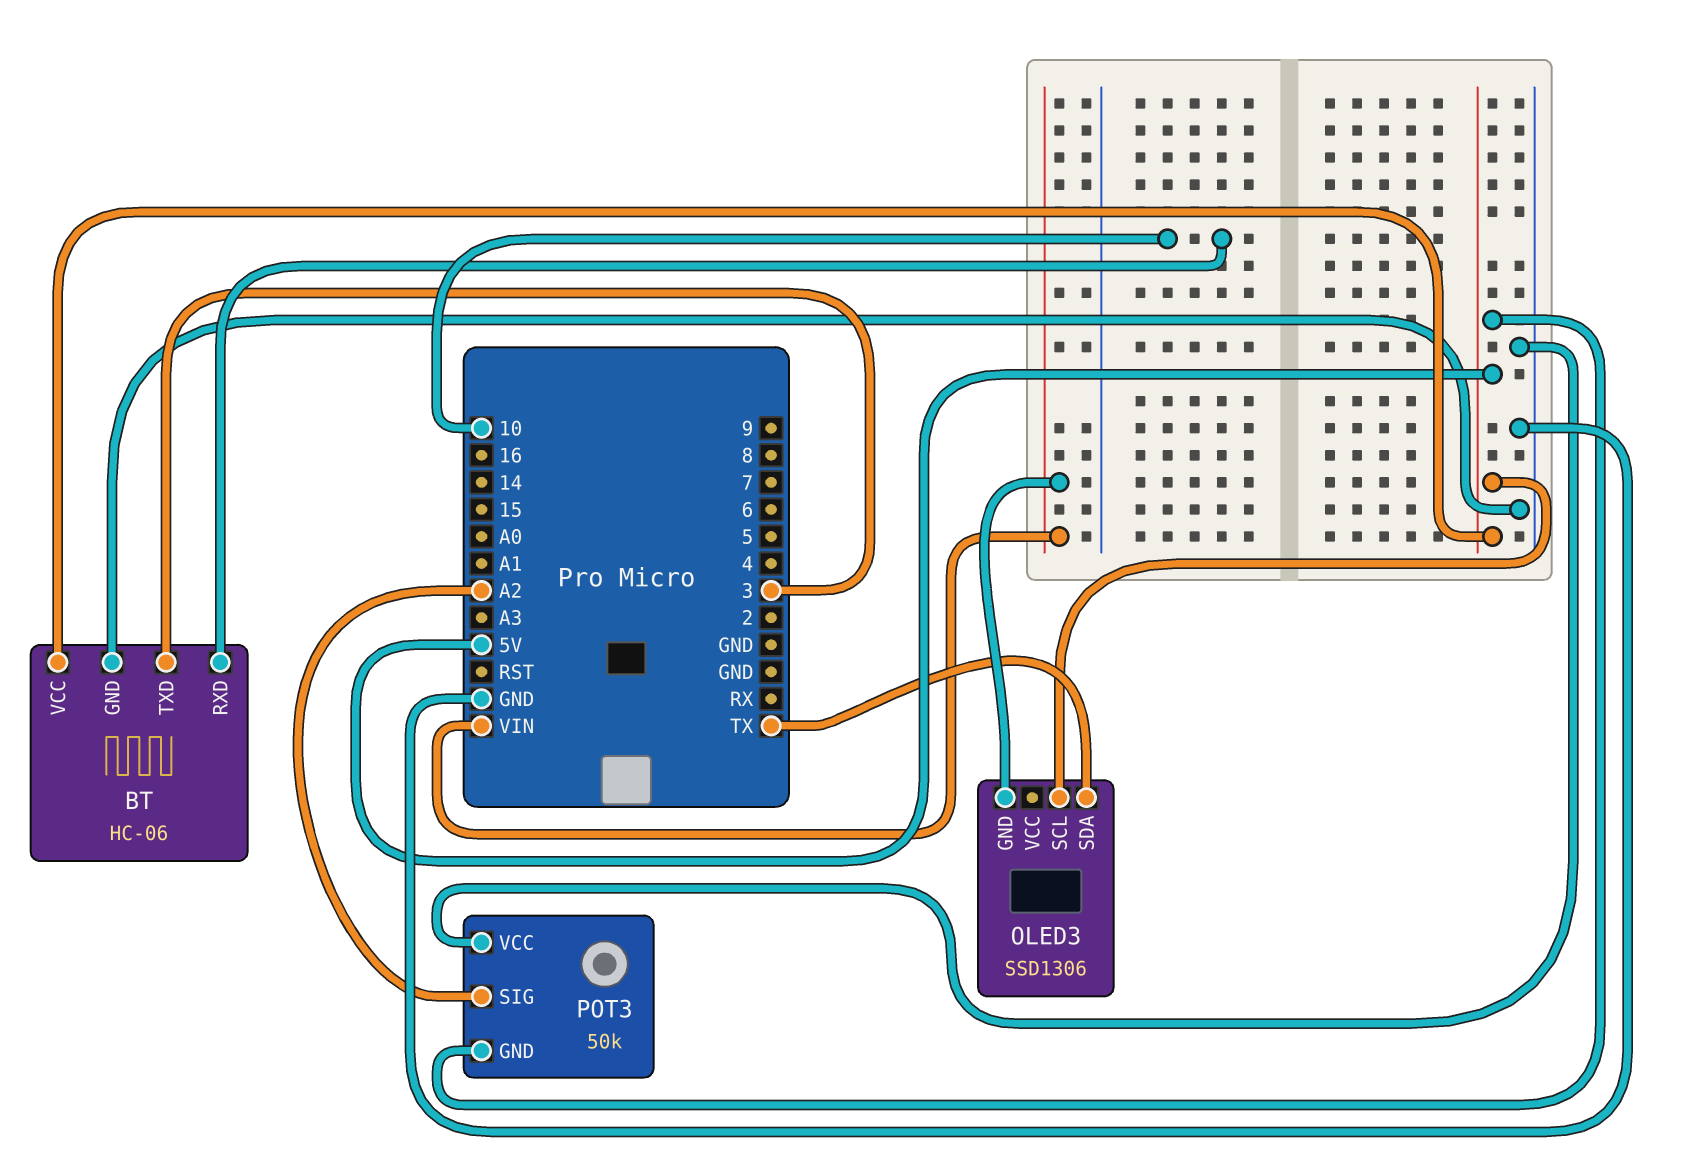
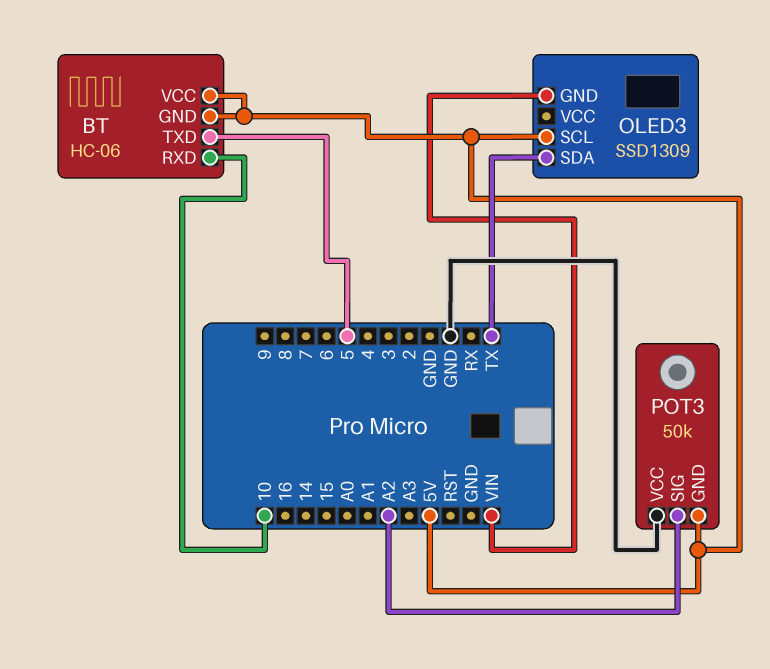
BT pin GND: GND -> 5V
BT pin TXD: 3 -> 5
OLED3: SSD1306 -> SSD1309

